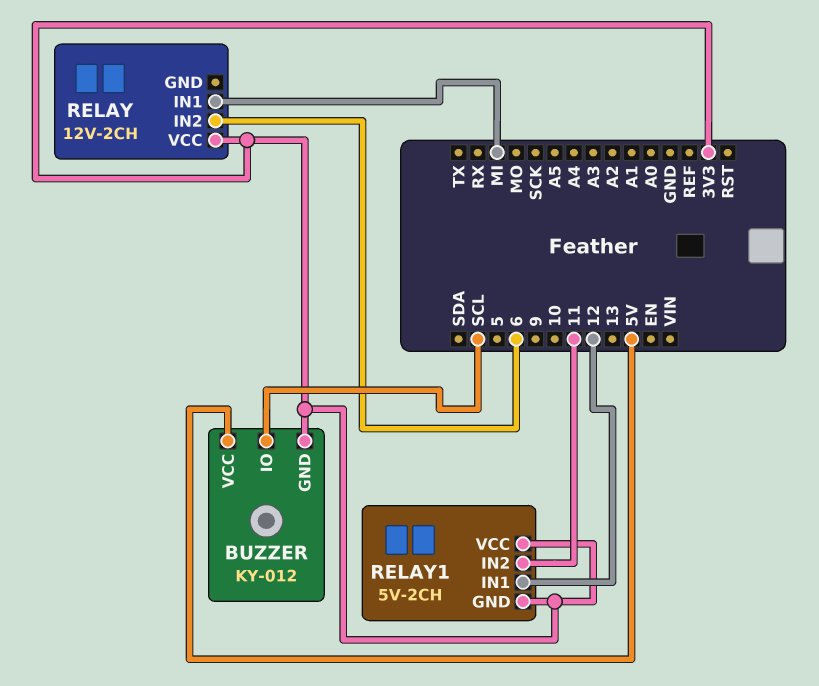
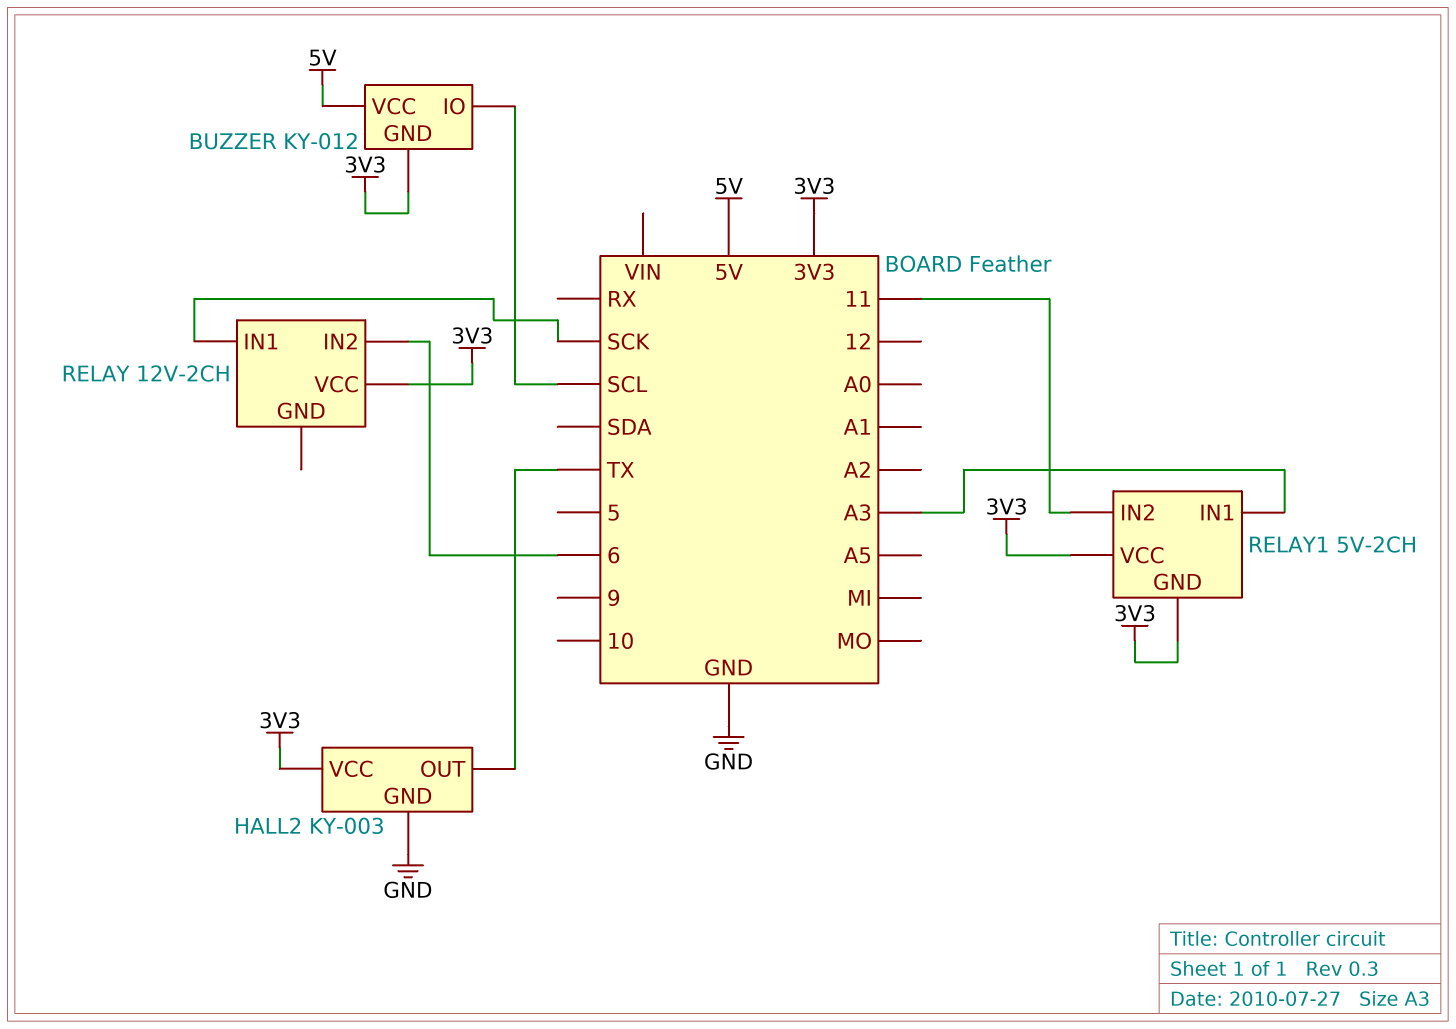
HALL2: none -> KY-003
HALL2 pin GND: none -> GND
HALL2 pin OUT: none -> TX
HALL2 pin VCC: none -> 3V3
RELAY pin IN1: MI -> SCK
RELAY1 pin IN1: 12 -> A3

